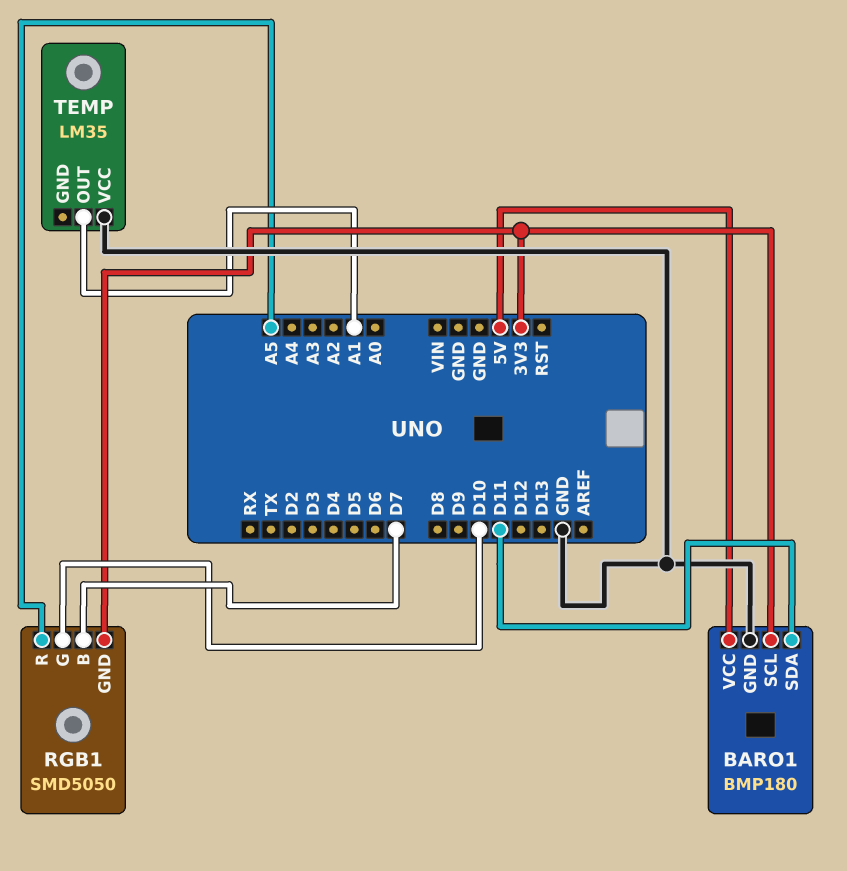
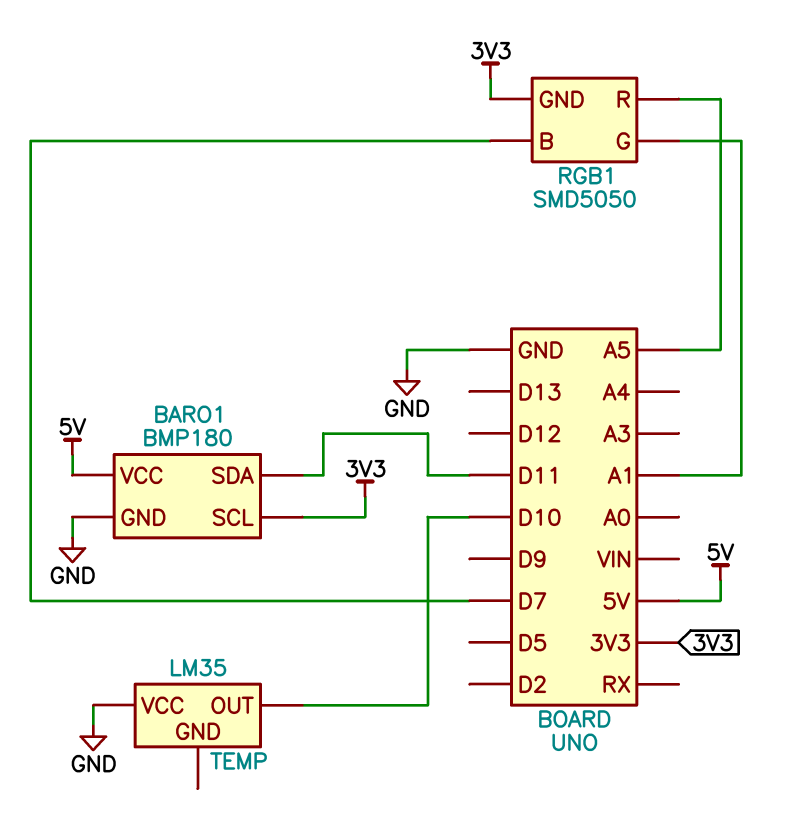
RGB1 pin G: D10 -> A1
TEMP pin OUT: A1 -> D10

